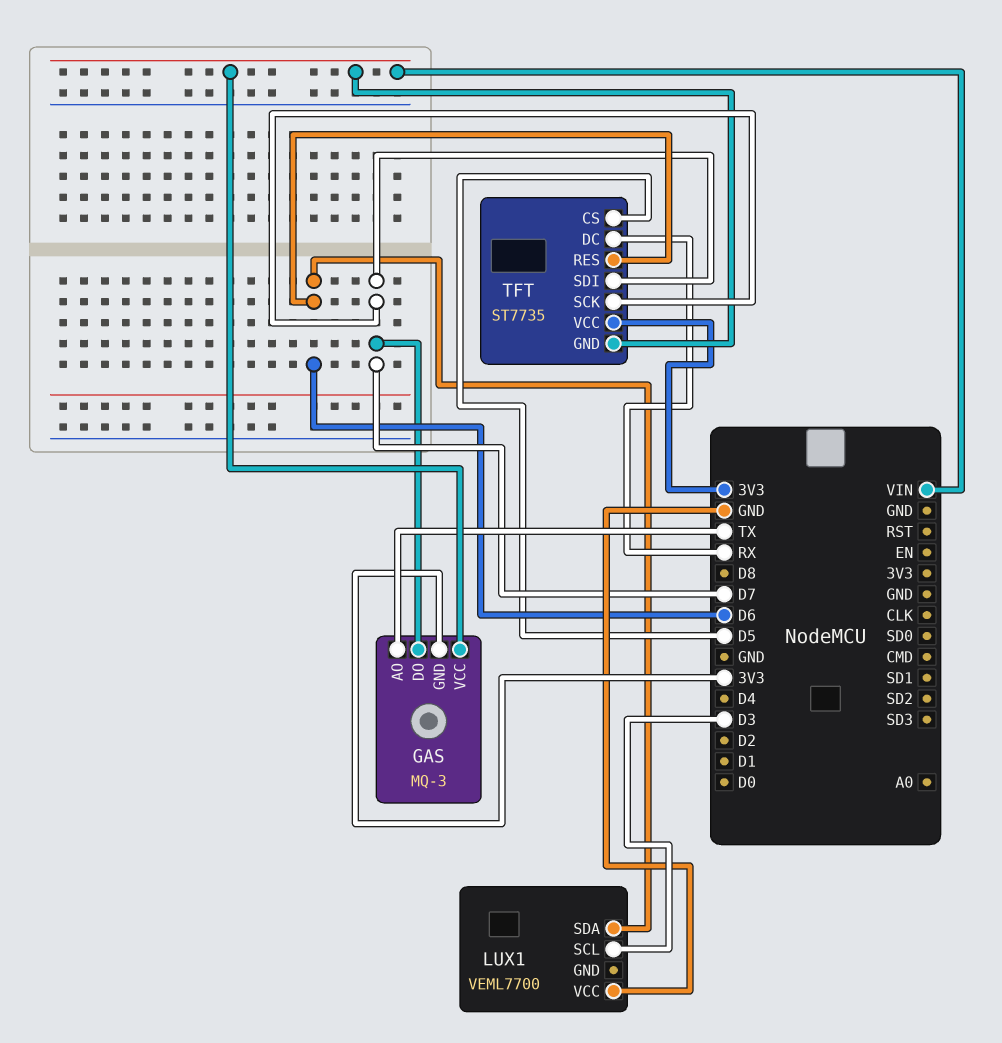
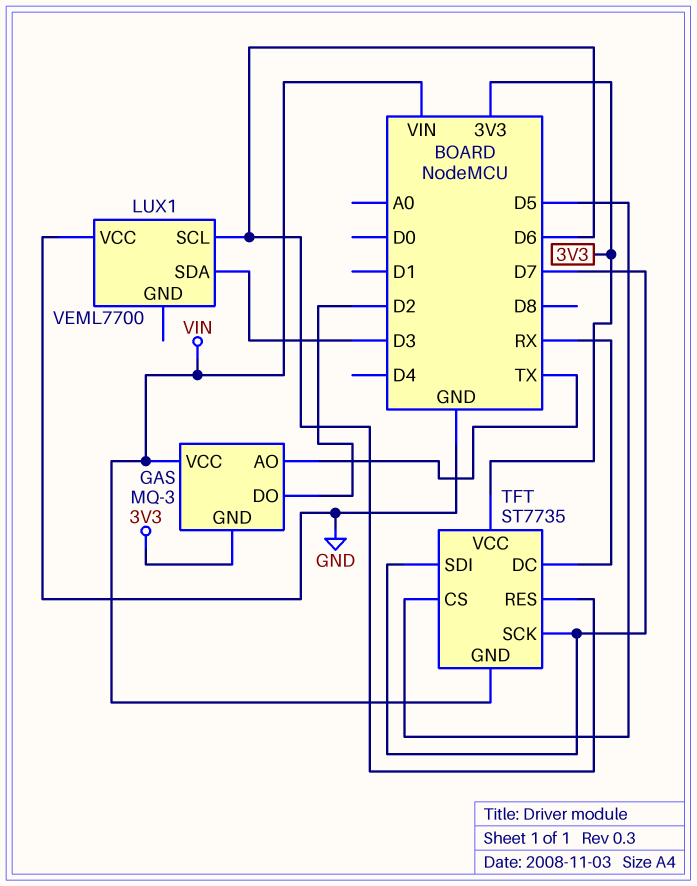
GAS pin DO: D7 -> D2
LUX1 pin SCL: D3 -> D6
LUX1 pin SDA: D6 -> D3

